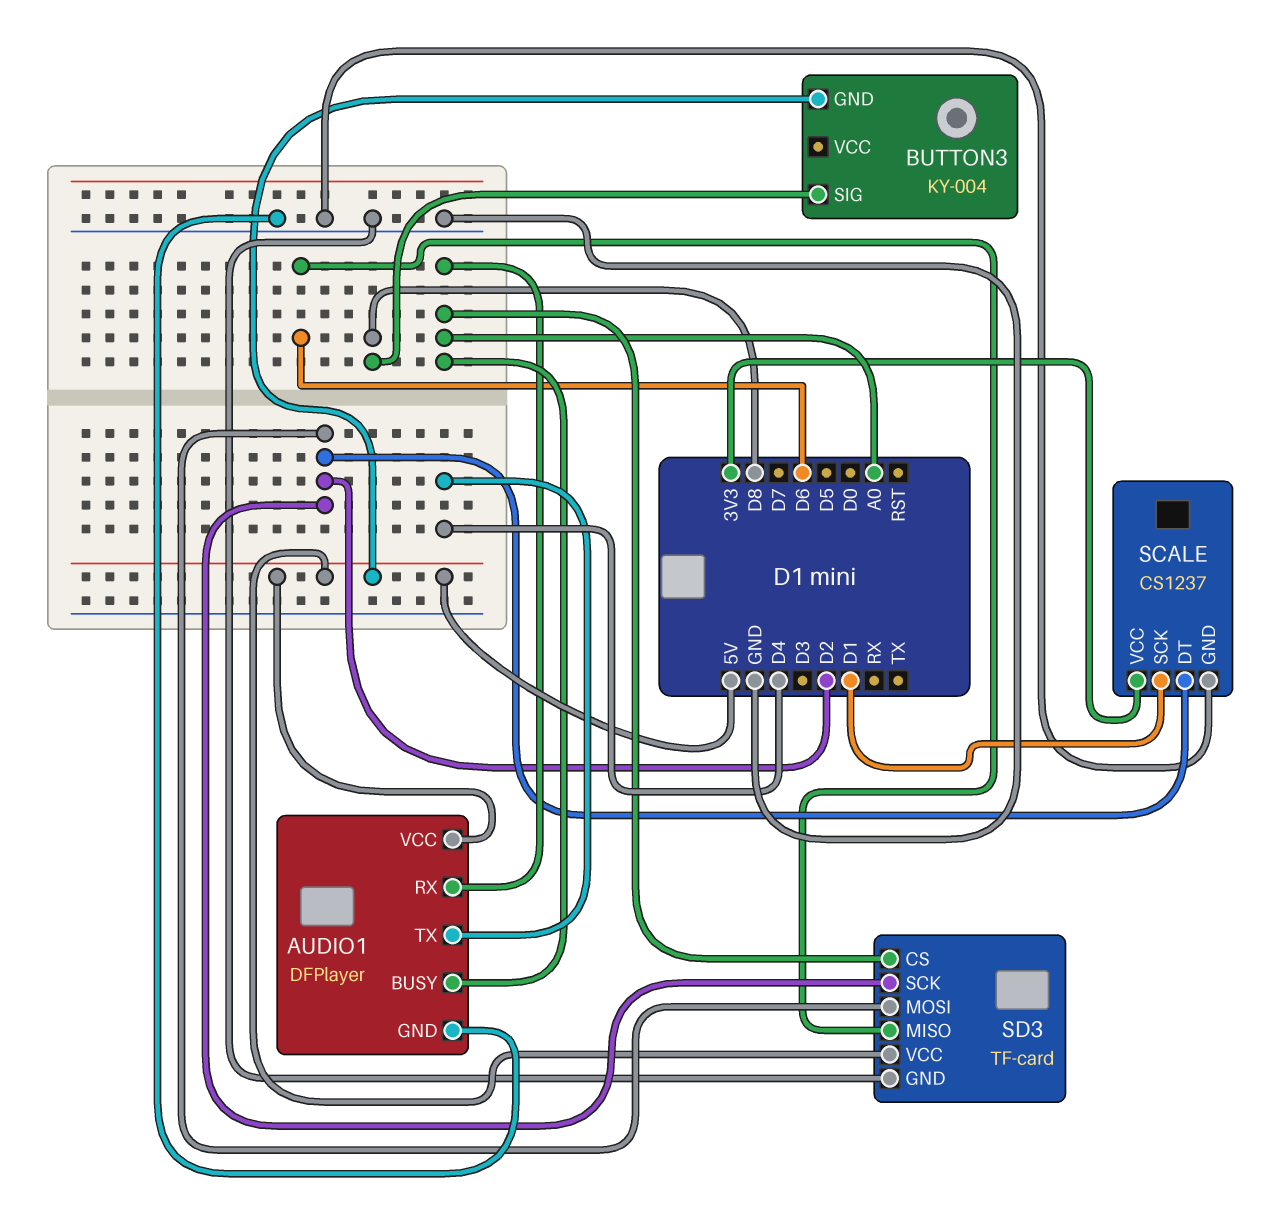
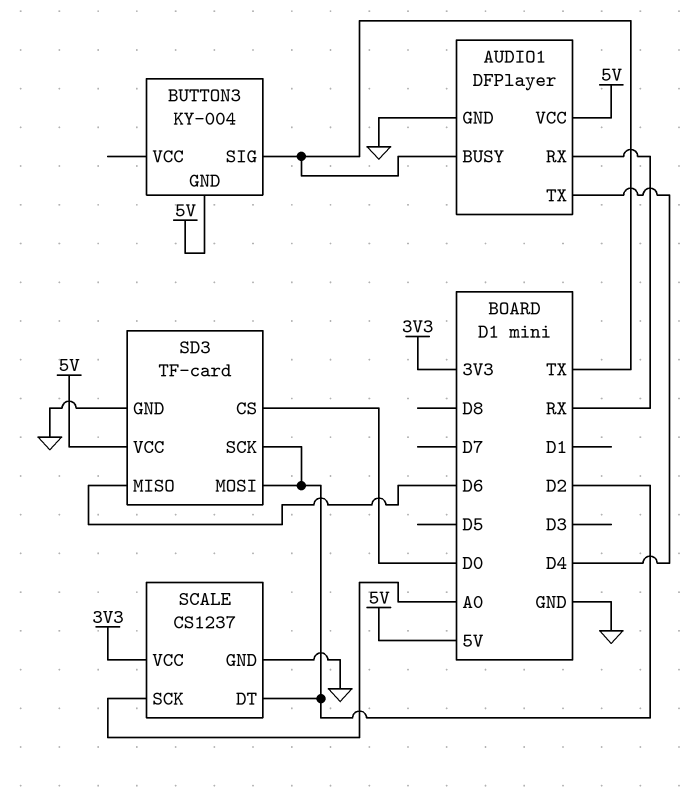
AUDIO1 pin BUSY: A0 -> TX
AUDIO1 pin RX: A0 -> RX
BUTTON3 pin SIG: D8 -> TX
SCALE pin SCK: D1 -> A0
SD3 pin CS: A0 -> D0

